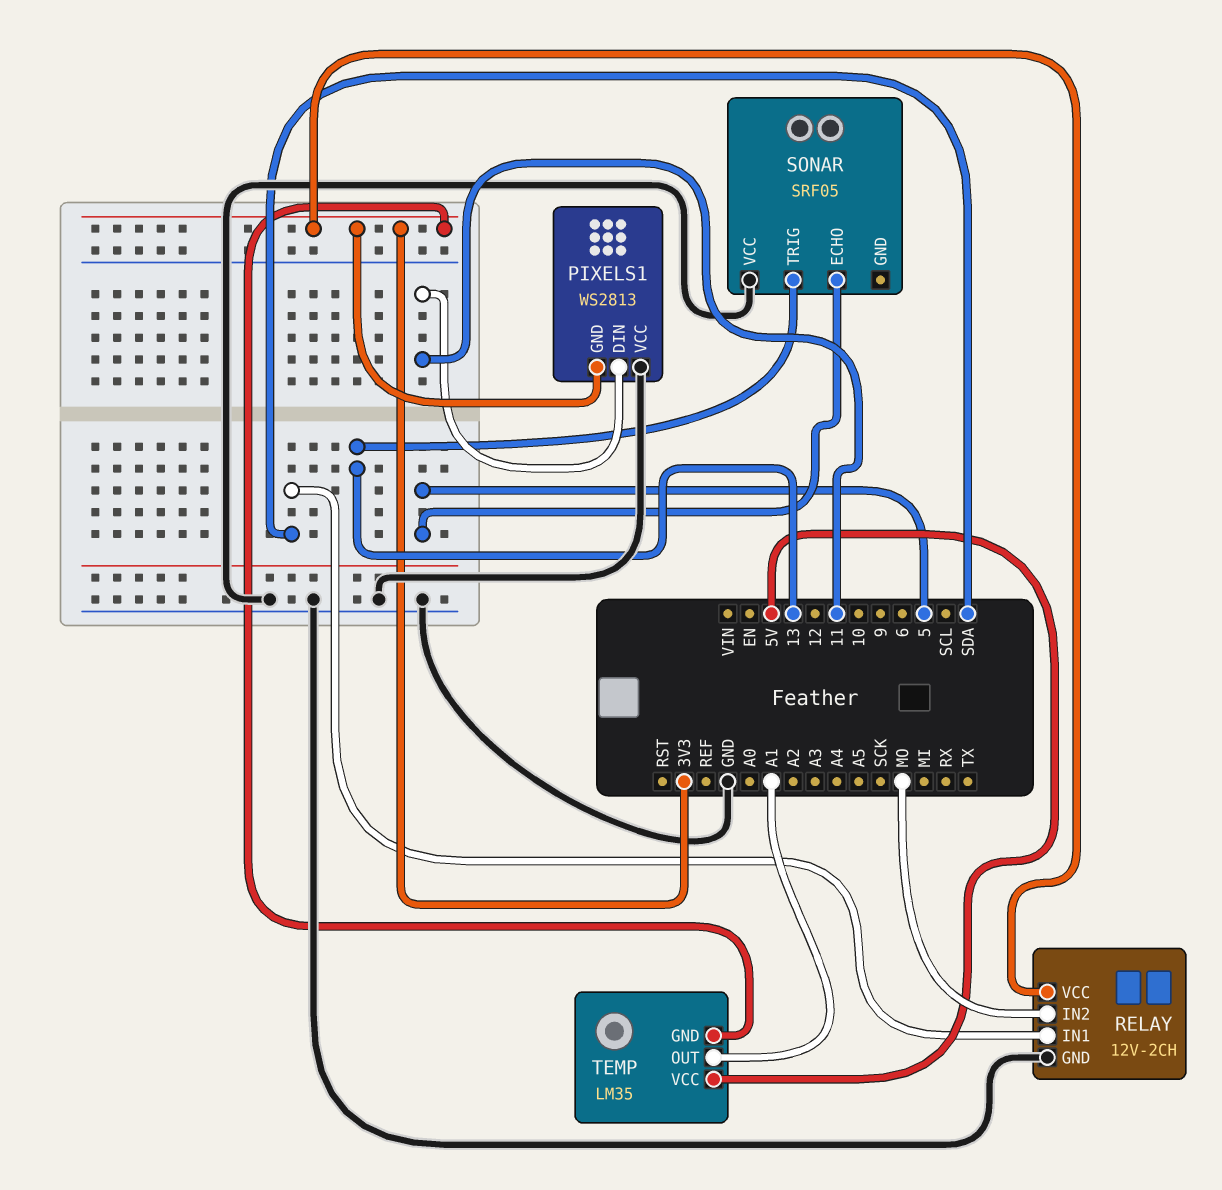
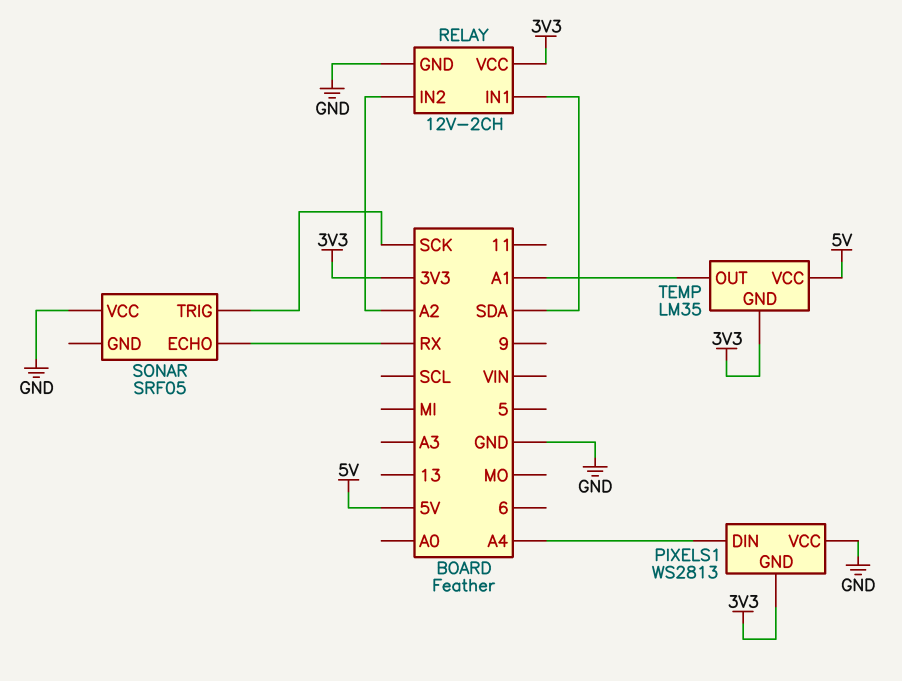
PIXELS1 pin DIN: 11 -> A4
RELAY pin IN2: MO -> A2
SONAR pin ECHO: 5 -> RX
SONAR pin TRIG: 13 -> SCK

